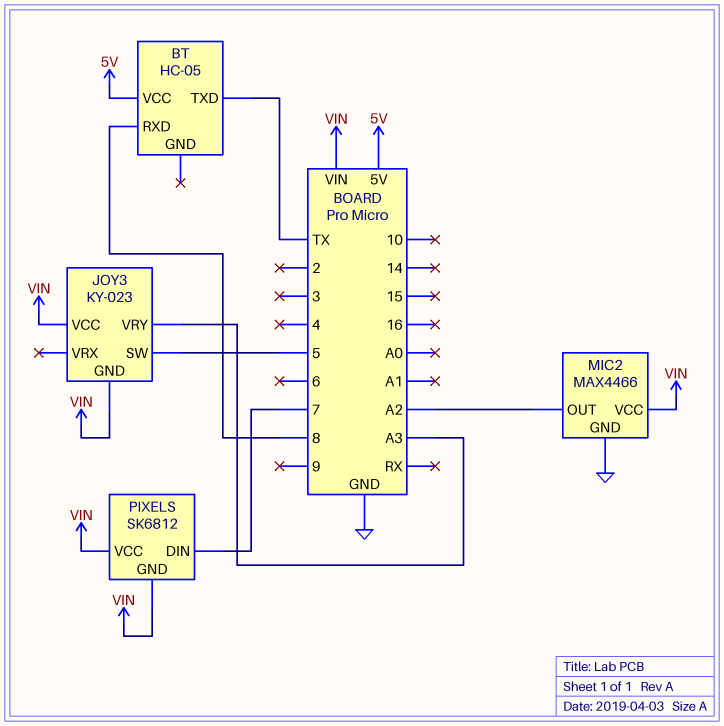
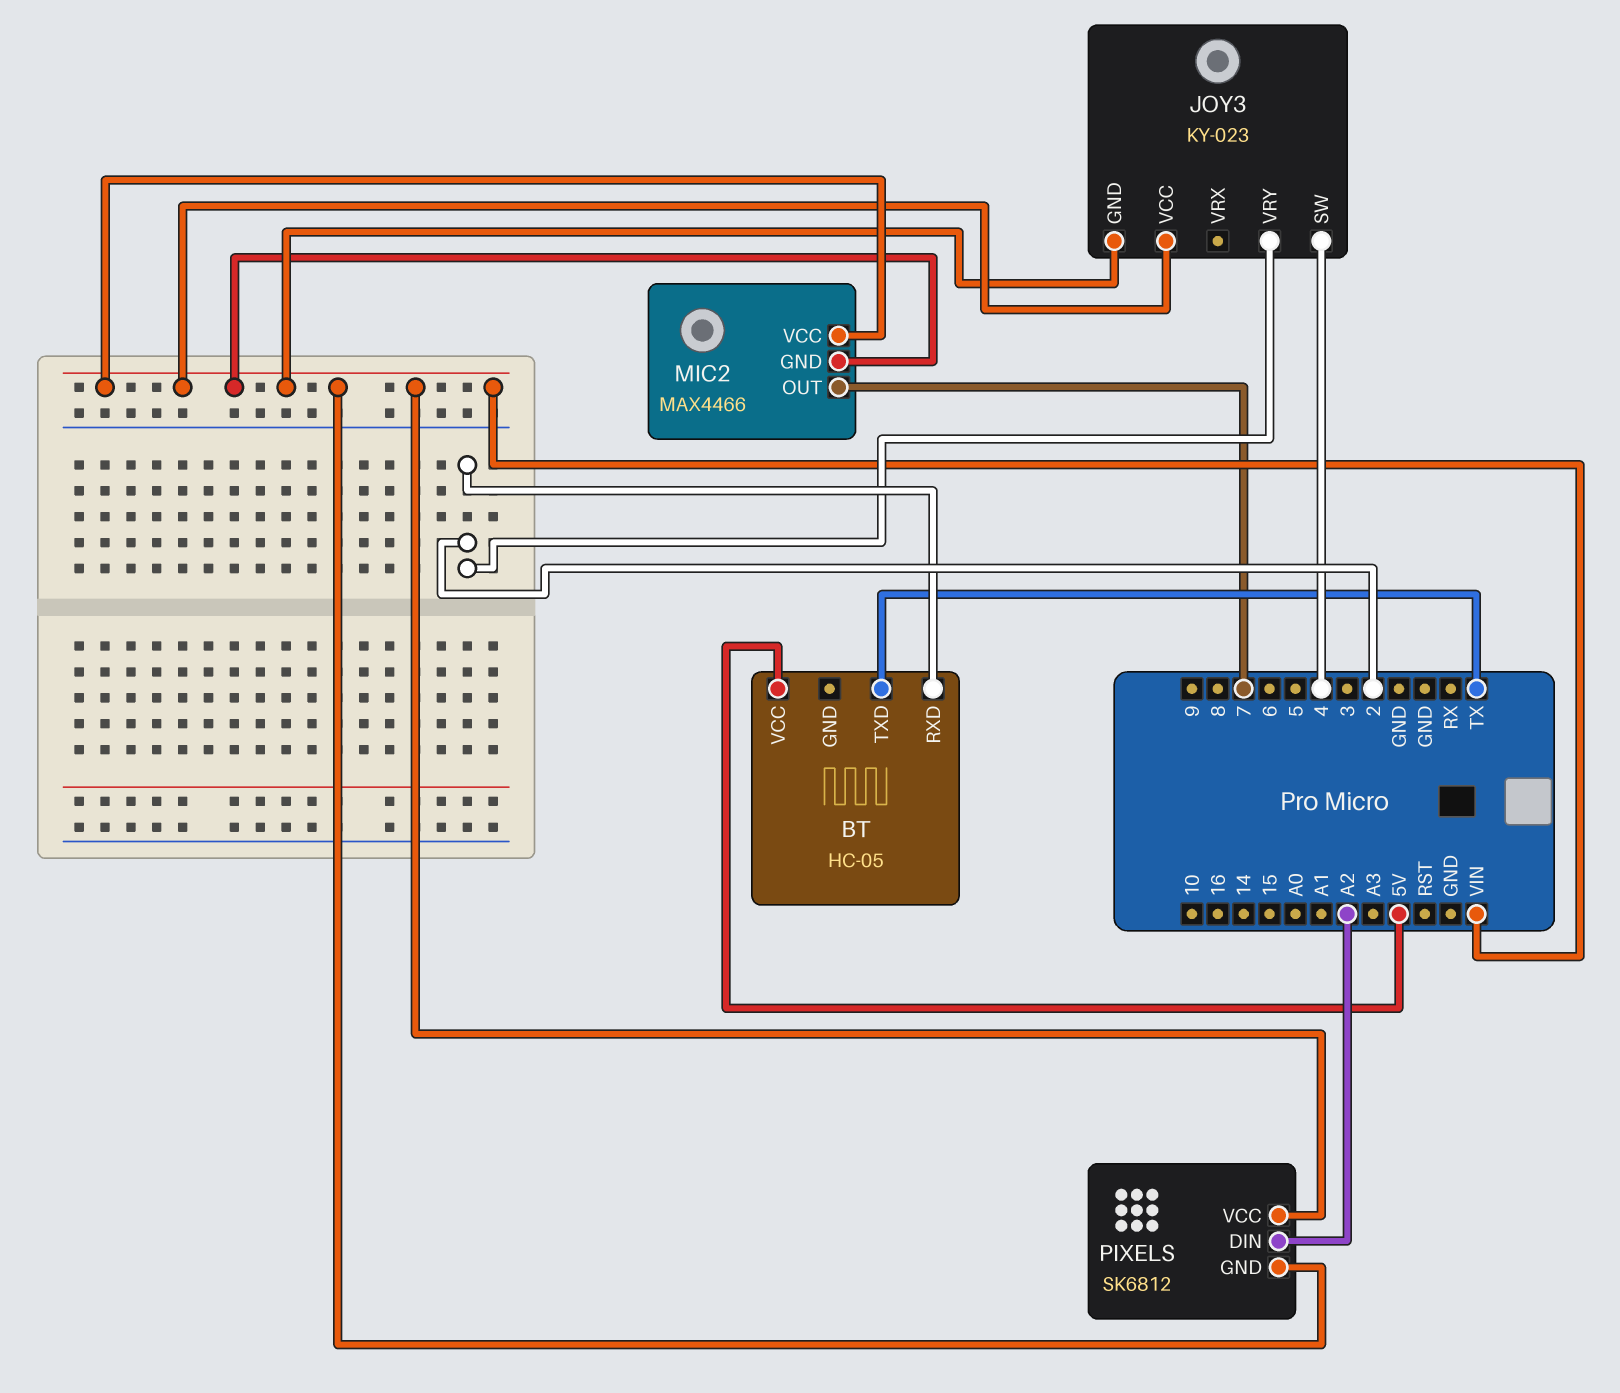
BT pin RXD: 8 -> 2
JOY3 pin SW: 5 -> 4
JOY3 pin VRY: A3 -> 2
MIC2 pin GND: GND -> VIN
MIC2 pin OUT: A2 -> 7
PIXELS pin DIN: 7 -> A2

